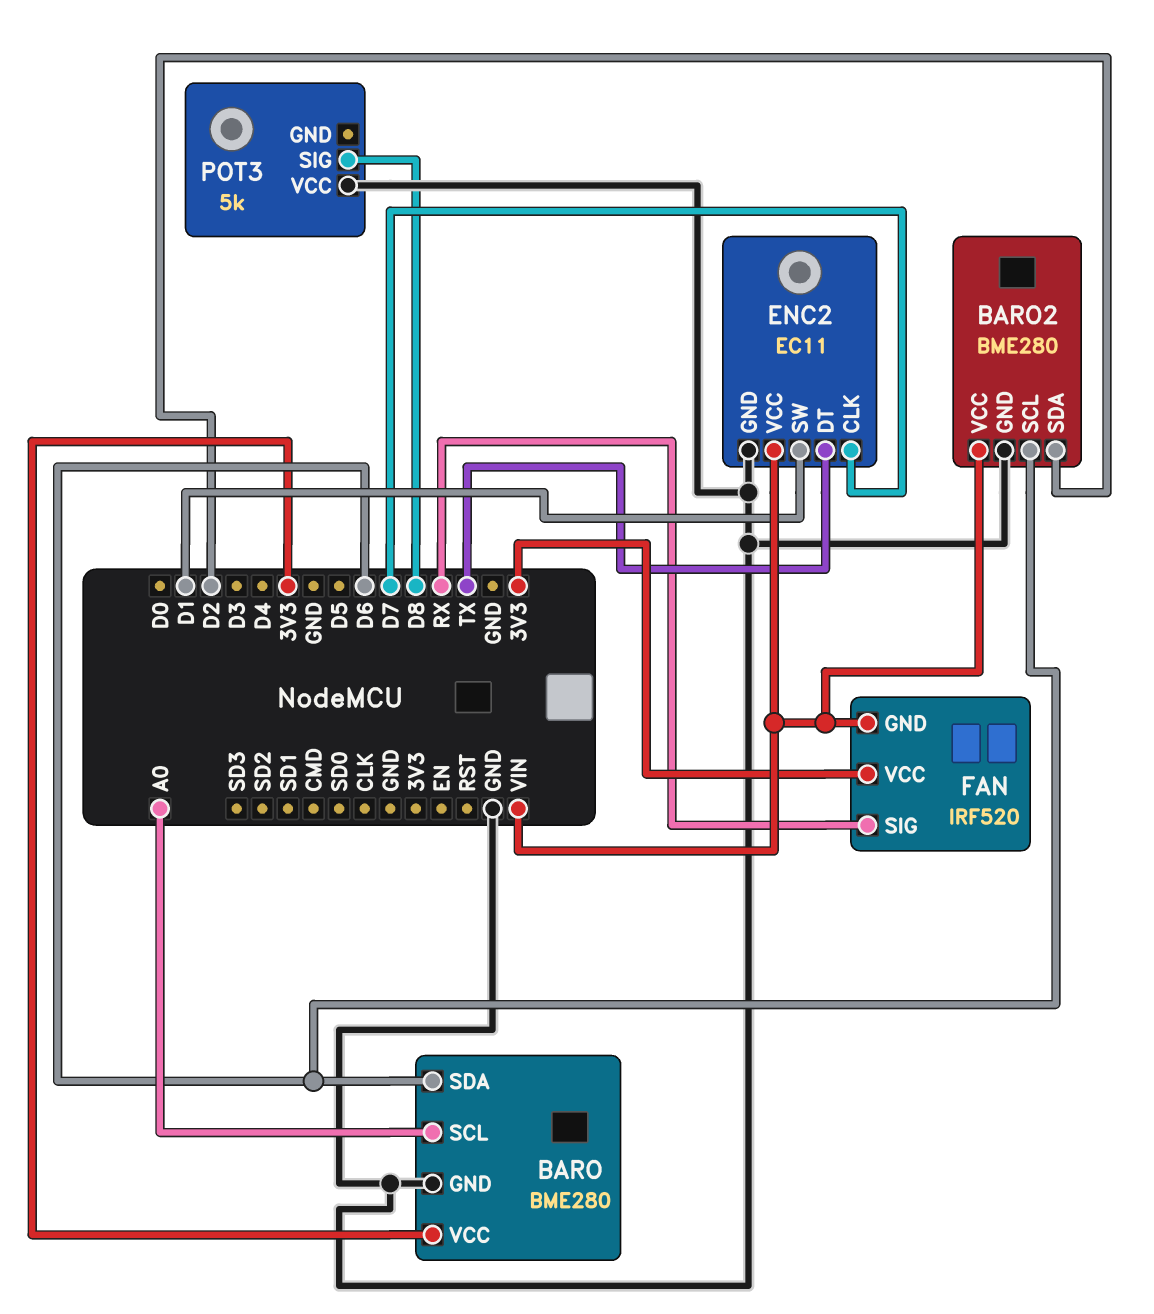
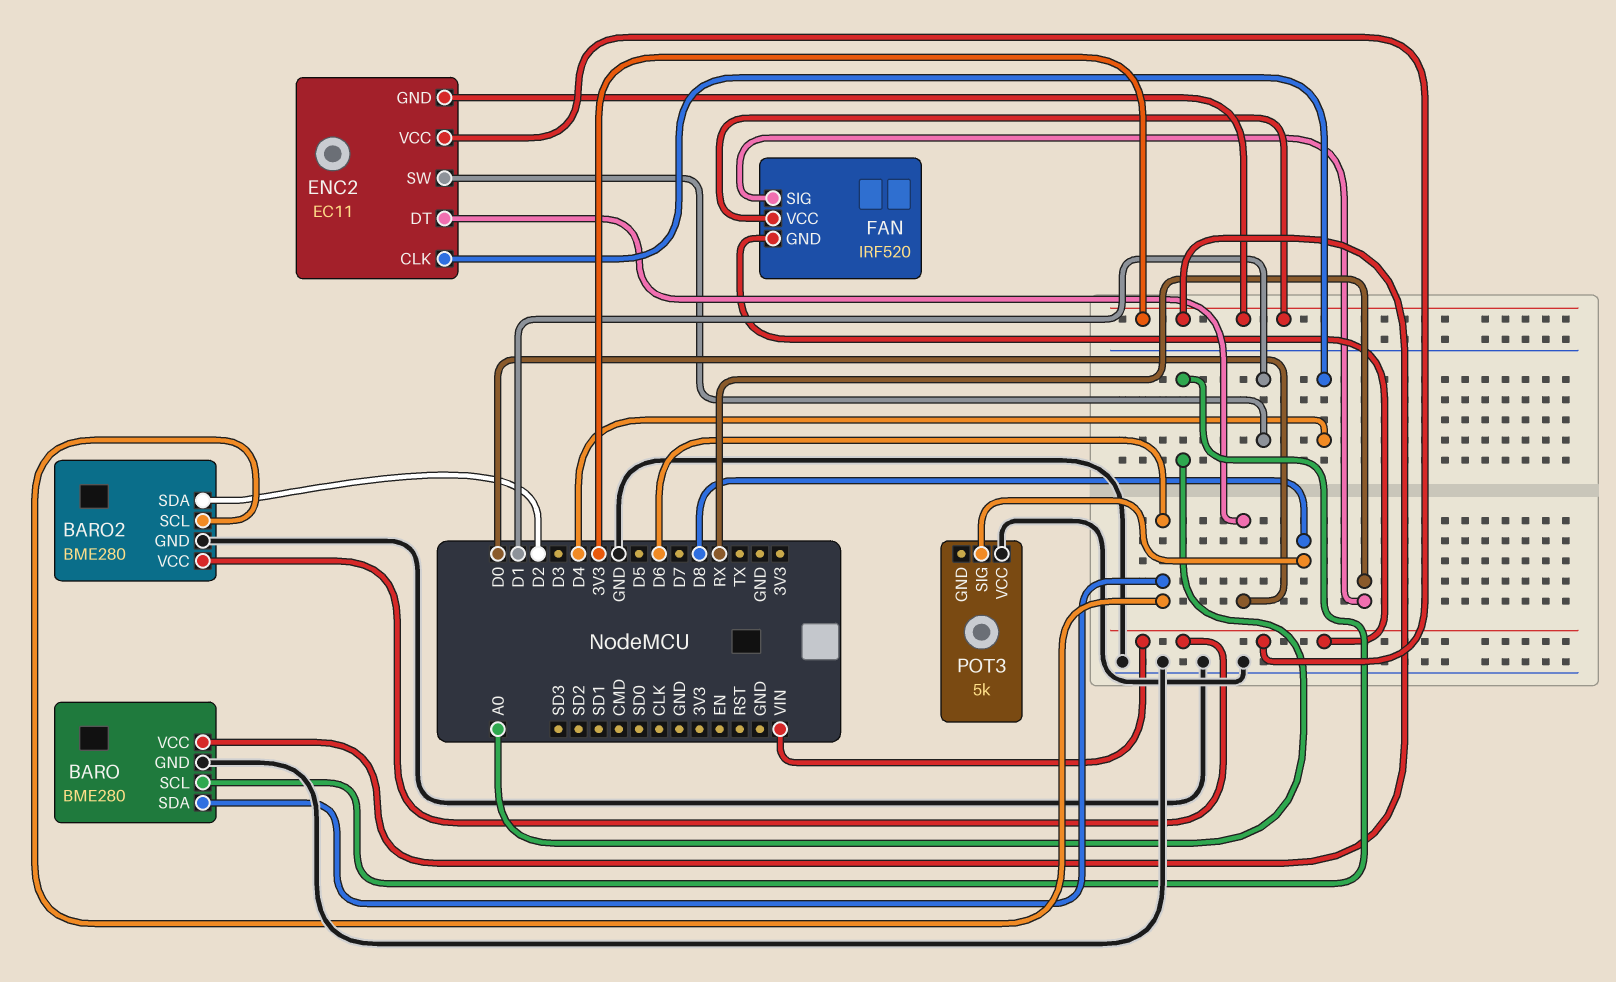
ENC2 pin CLK: D7 -> D4
ENC2 pin DT: TX -> D0
ENC2 pin GND: GND -> 3V3

